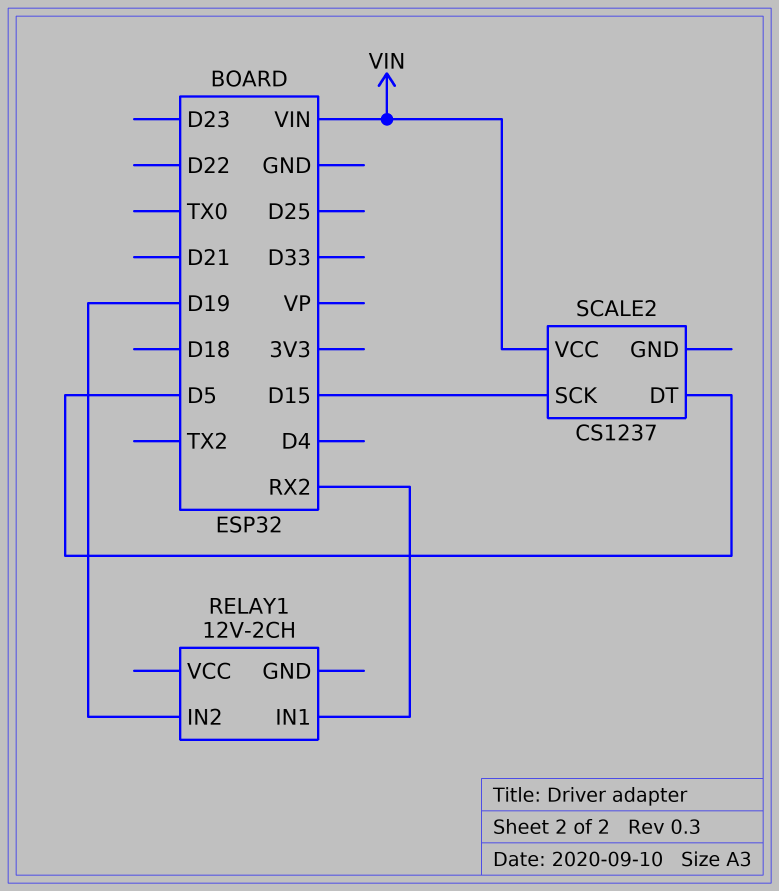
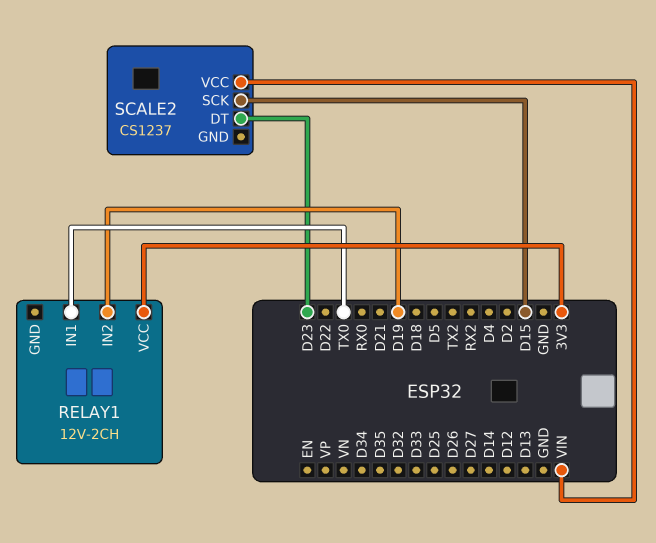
RELAY1 pin IN1: RX2 -> TX0
RELAY1 pin VCC: none -> 3V3
SCALE2 pin DT: D5 -> D23

